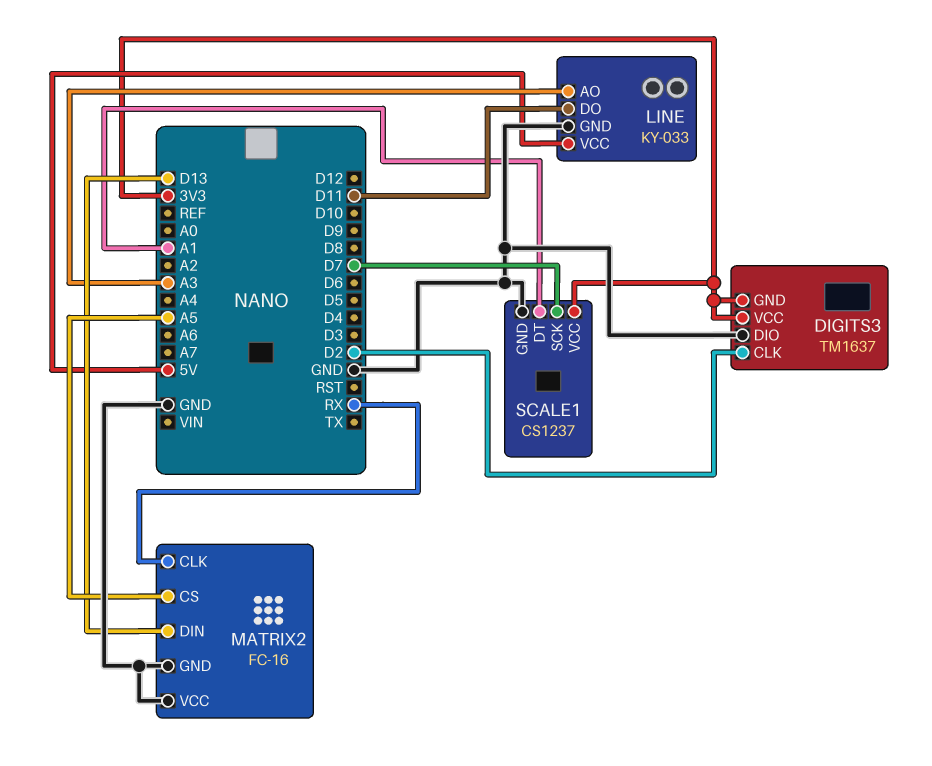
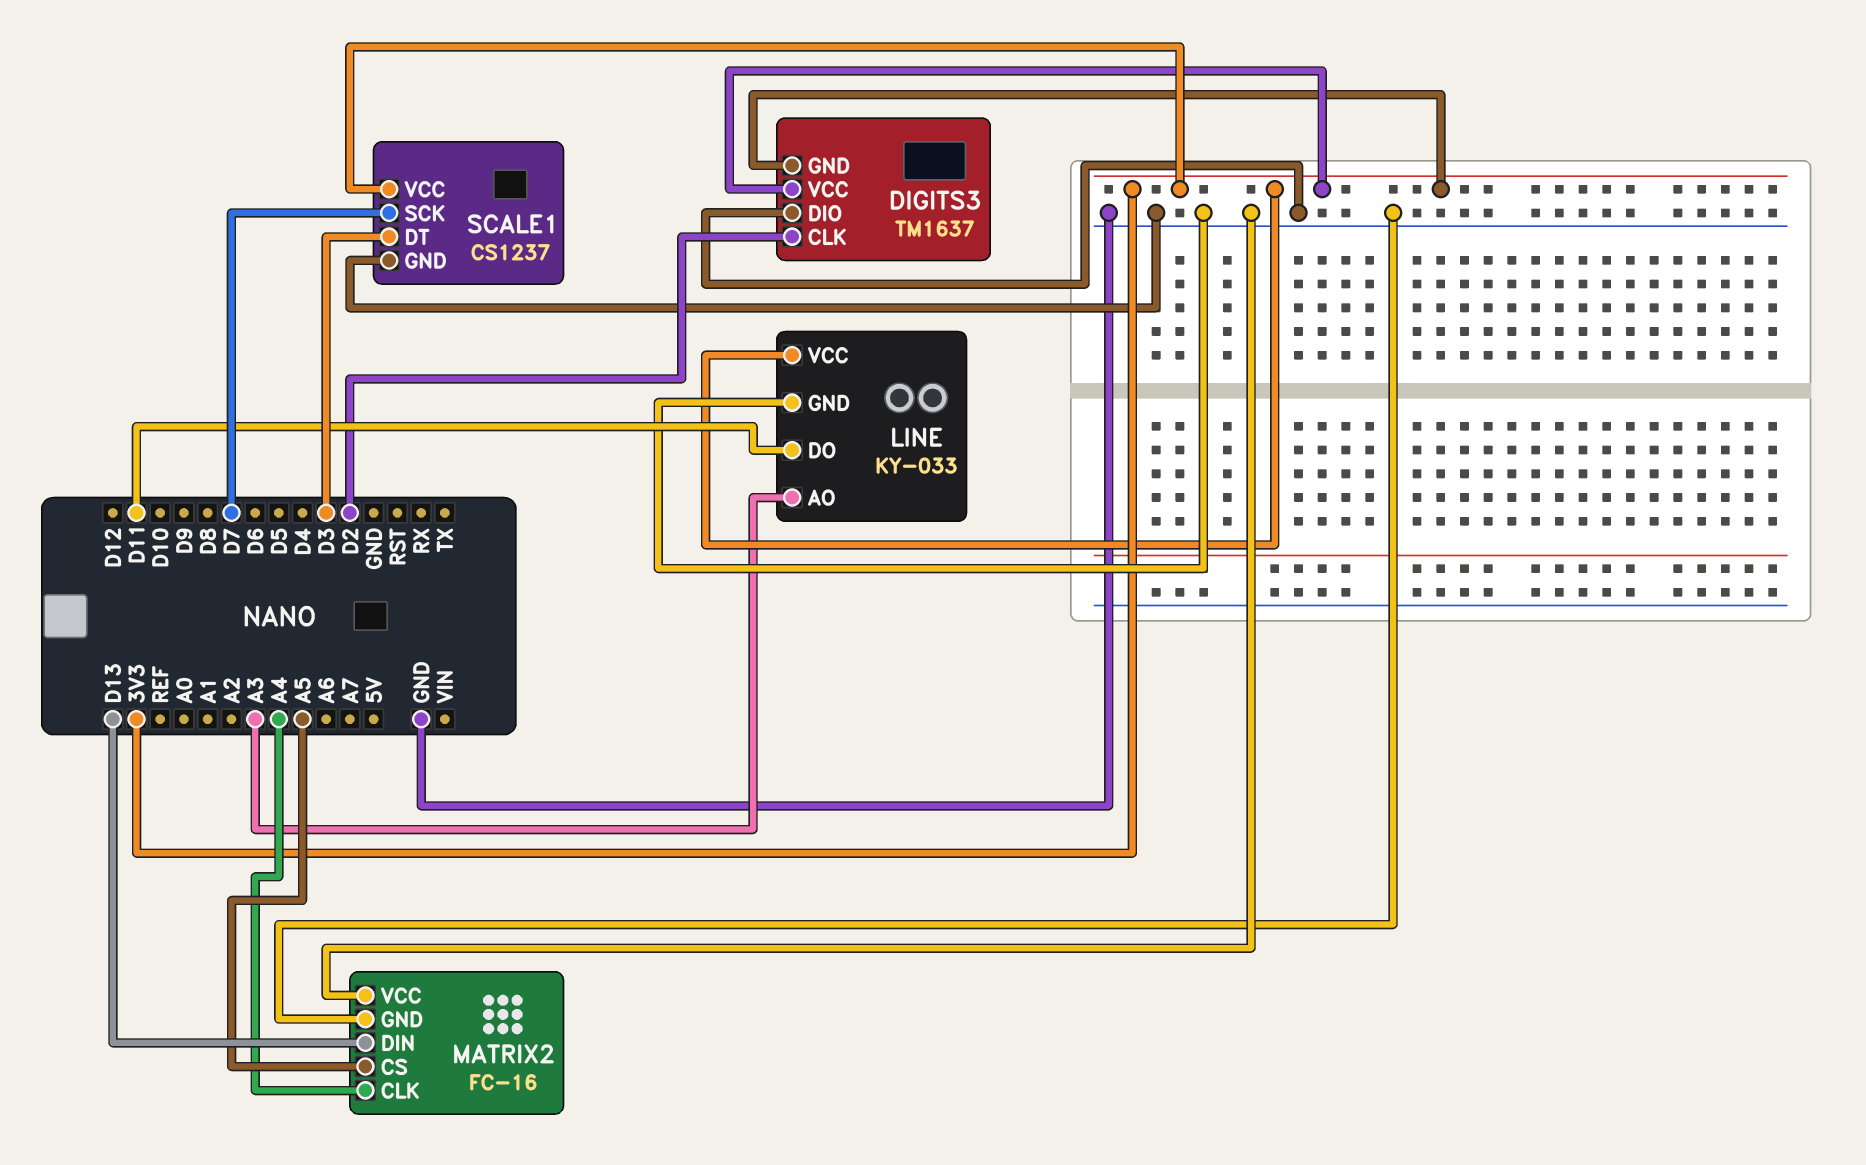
LINE pin VCC: 5V -> 3V3
MATRIX2 pin CLK: RX -> A4
SCALE1 pin DT: A1 -> D3

